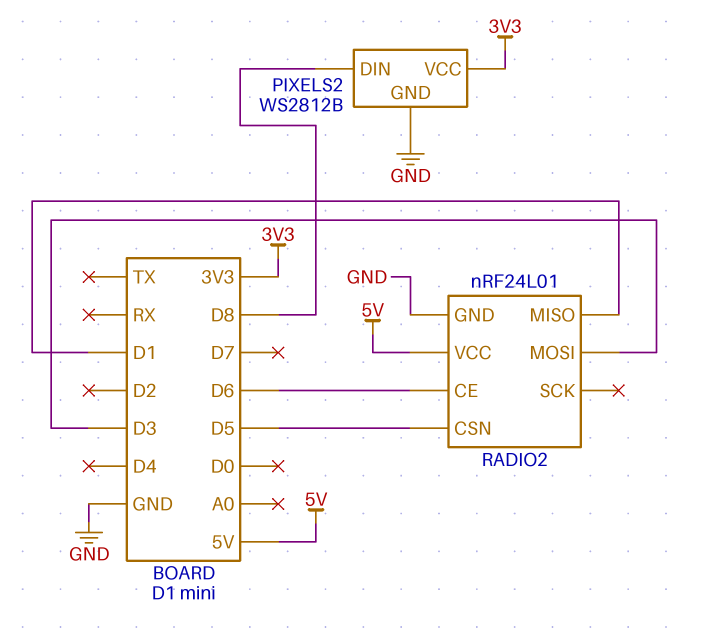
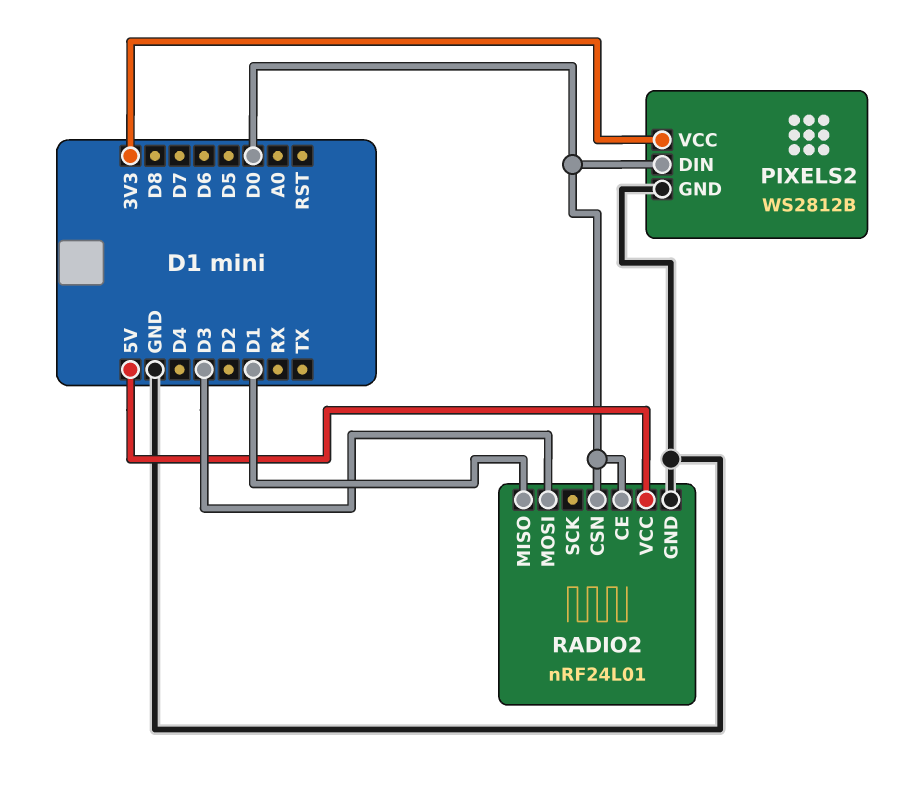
PIXELS2 pin DIN: D8 -> D0
RADIO2 pin CE: D6 -> D0
RADIO2 pin CSN: D5 -> D0

